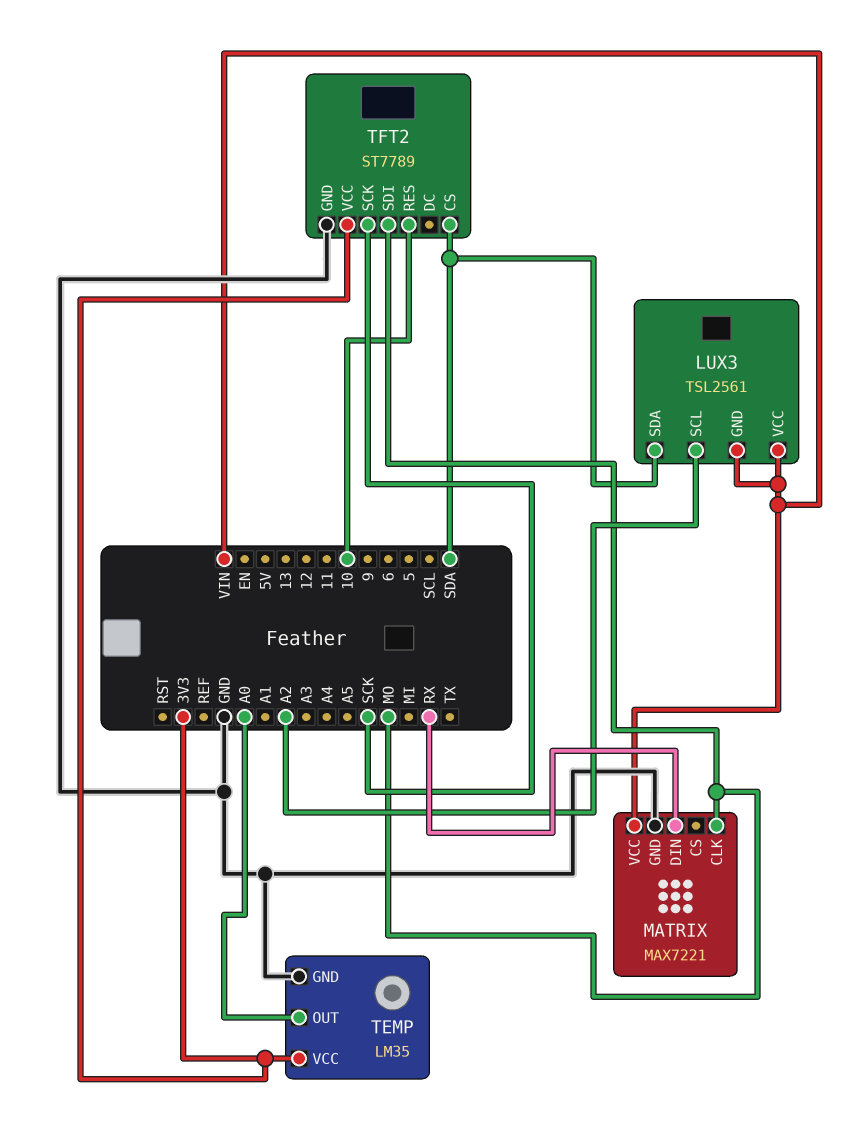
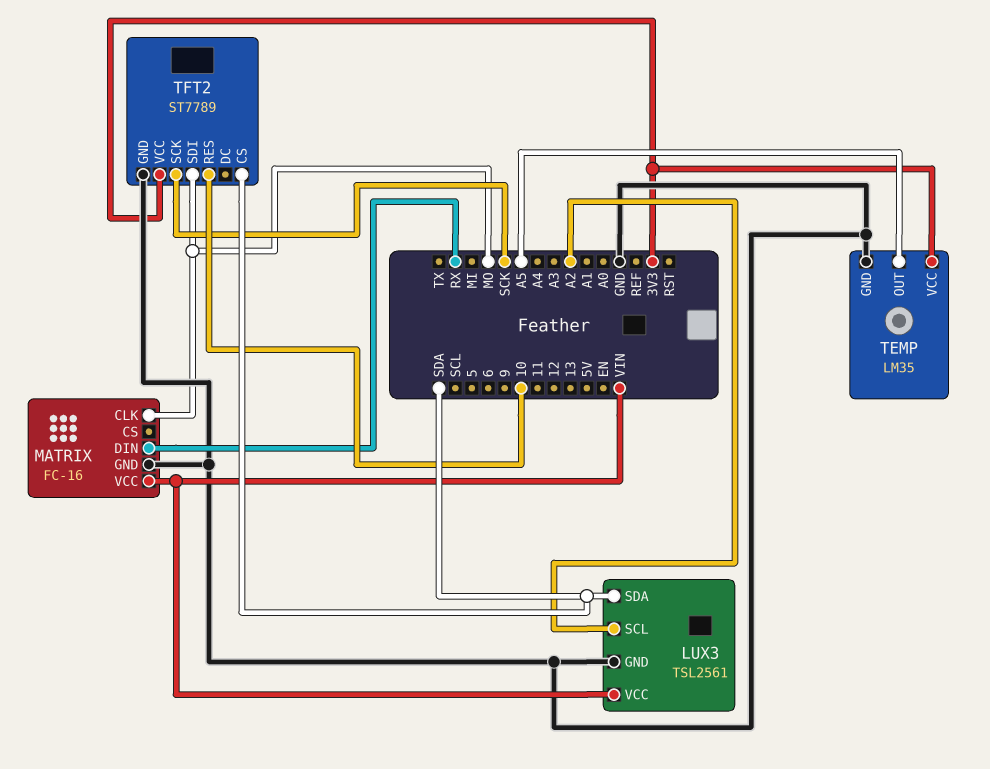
LUX3 pin GND: VIN -> GND
MATRIX: MAX7221 -> FC-16
TEMP pin OUT: A0 -> A5

